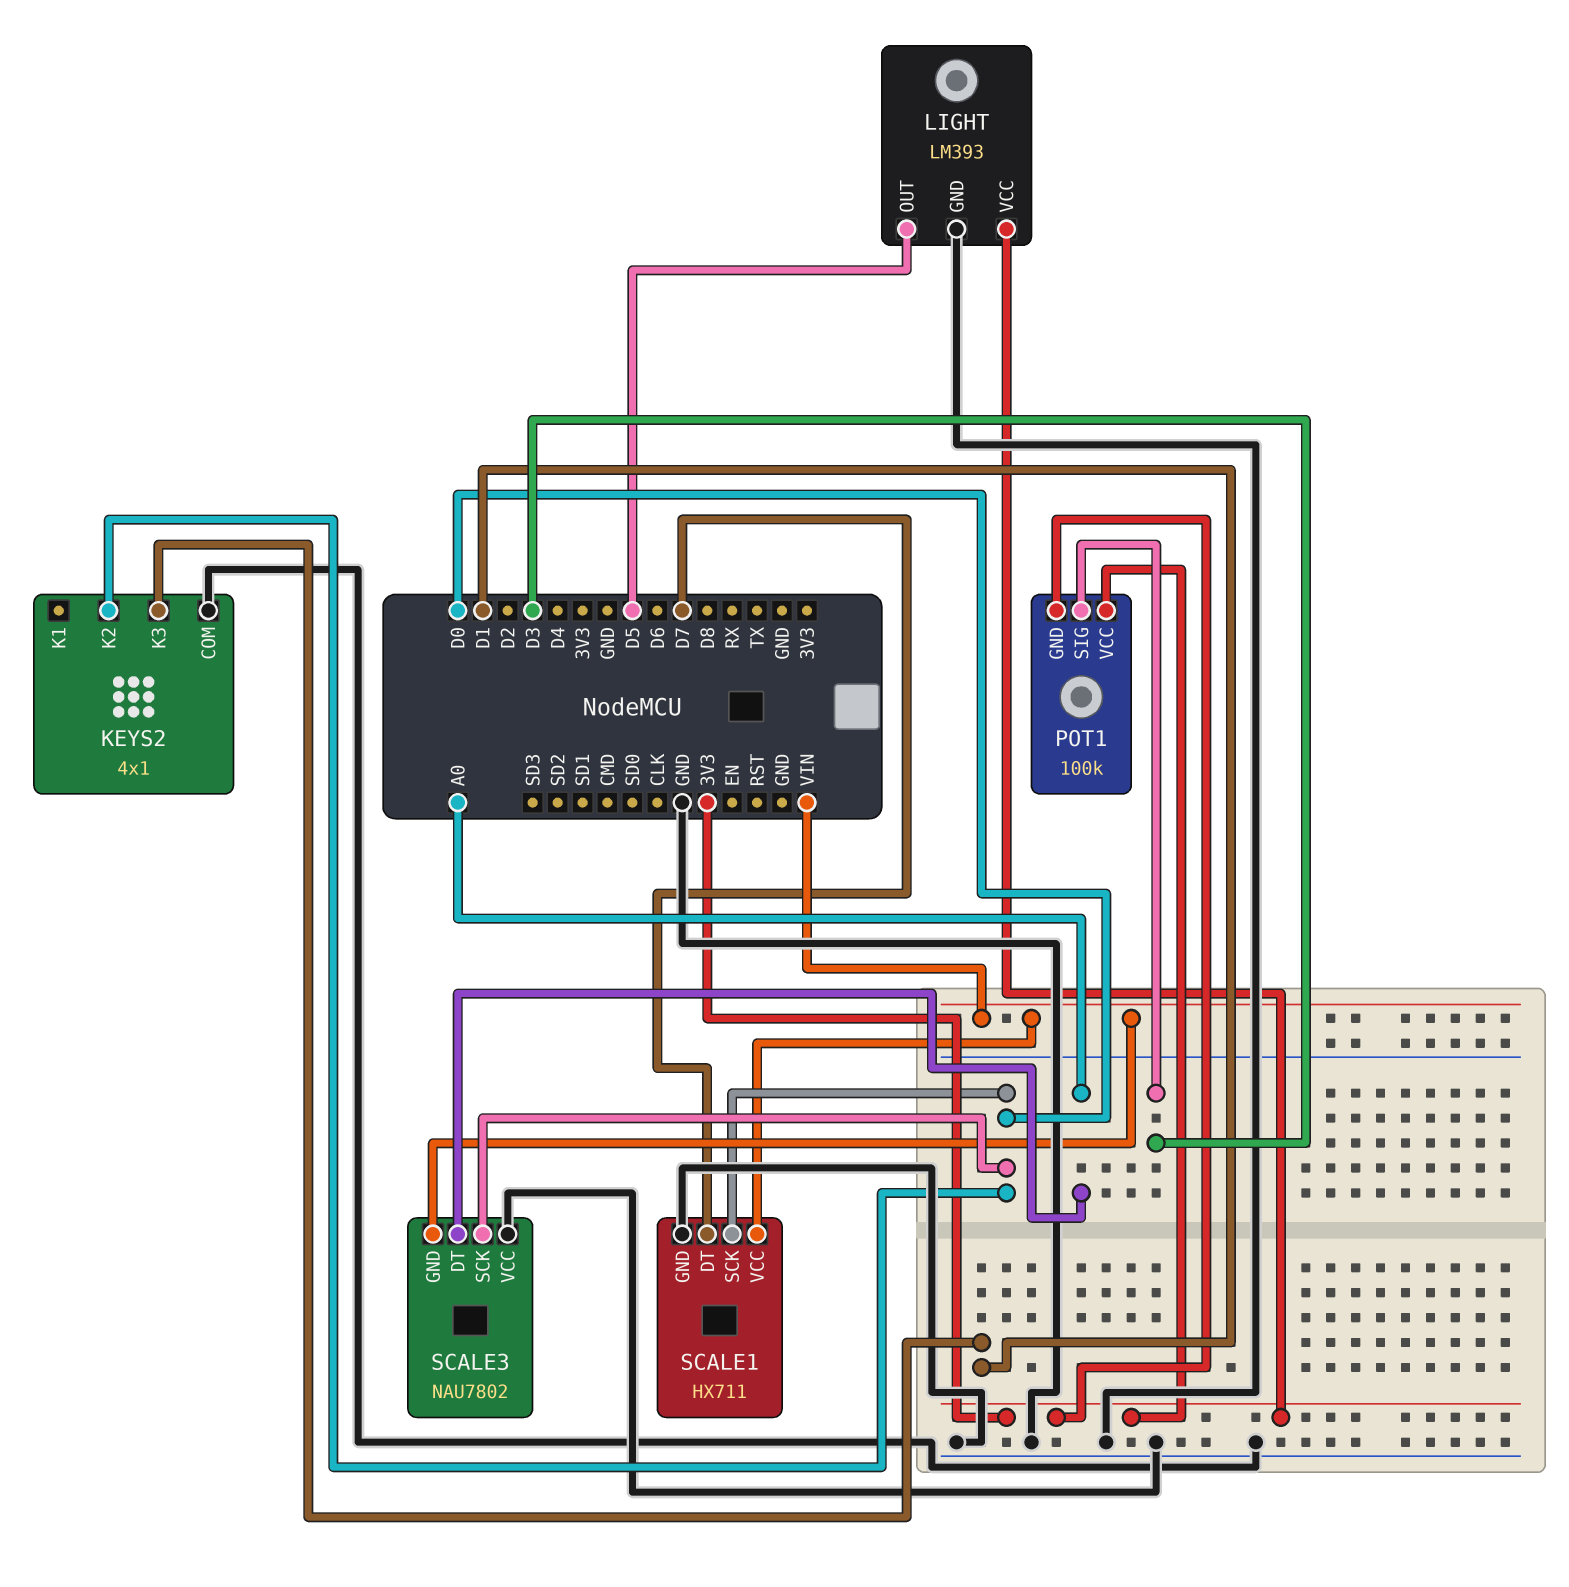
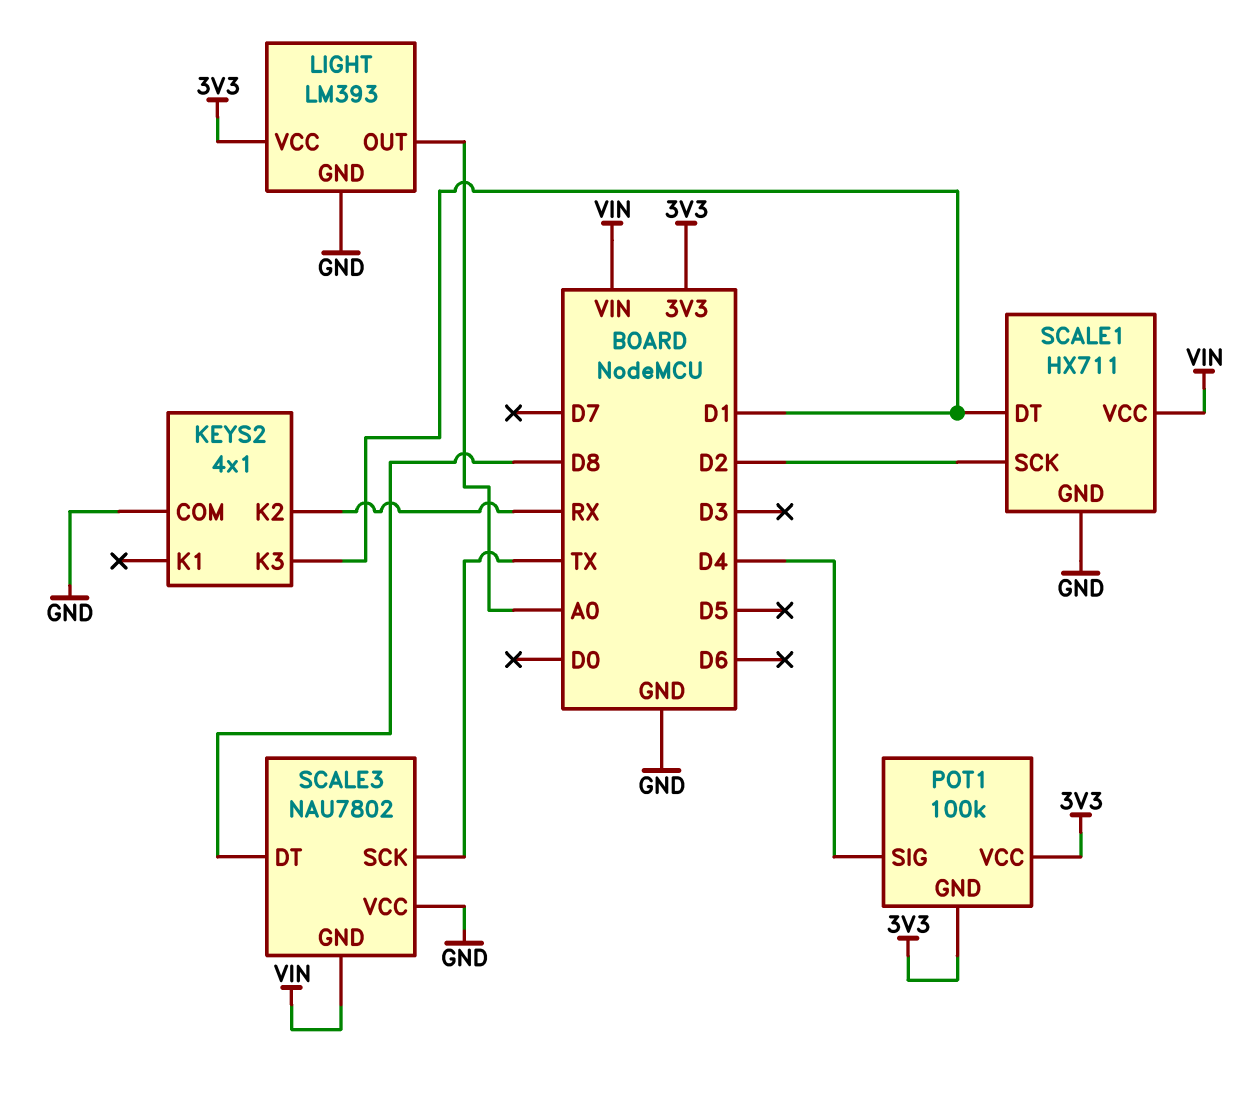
KEYS2 pin K2: D0 -> RX
LIGHT pin OUT: D5 -> A0
POT1 pin SIG: D3 -> D4
SCALE1 pin DT: D7 -> D1
SCALE1 pin SCK: D0 -> D2
SCALE3 pin DT: A0 -> D8
SCALE3 pin SCK: D0 -> TX

